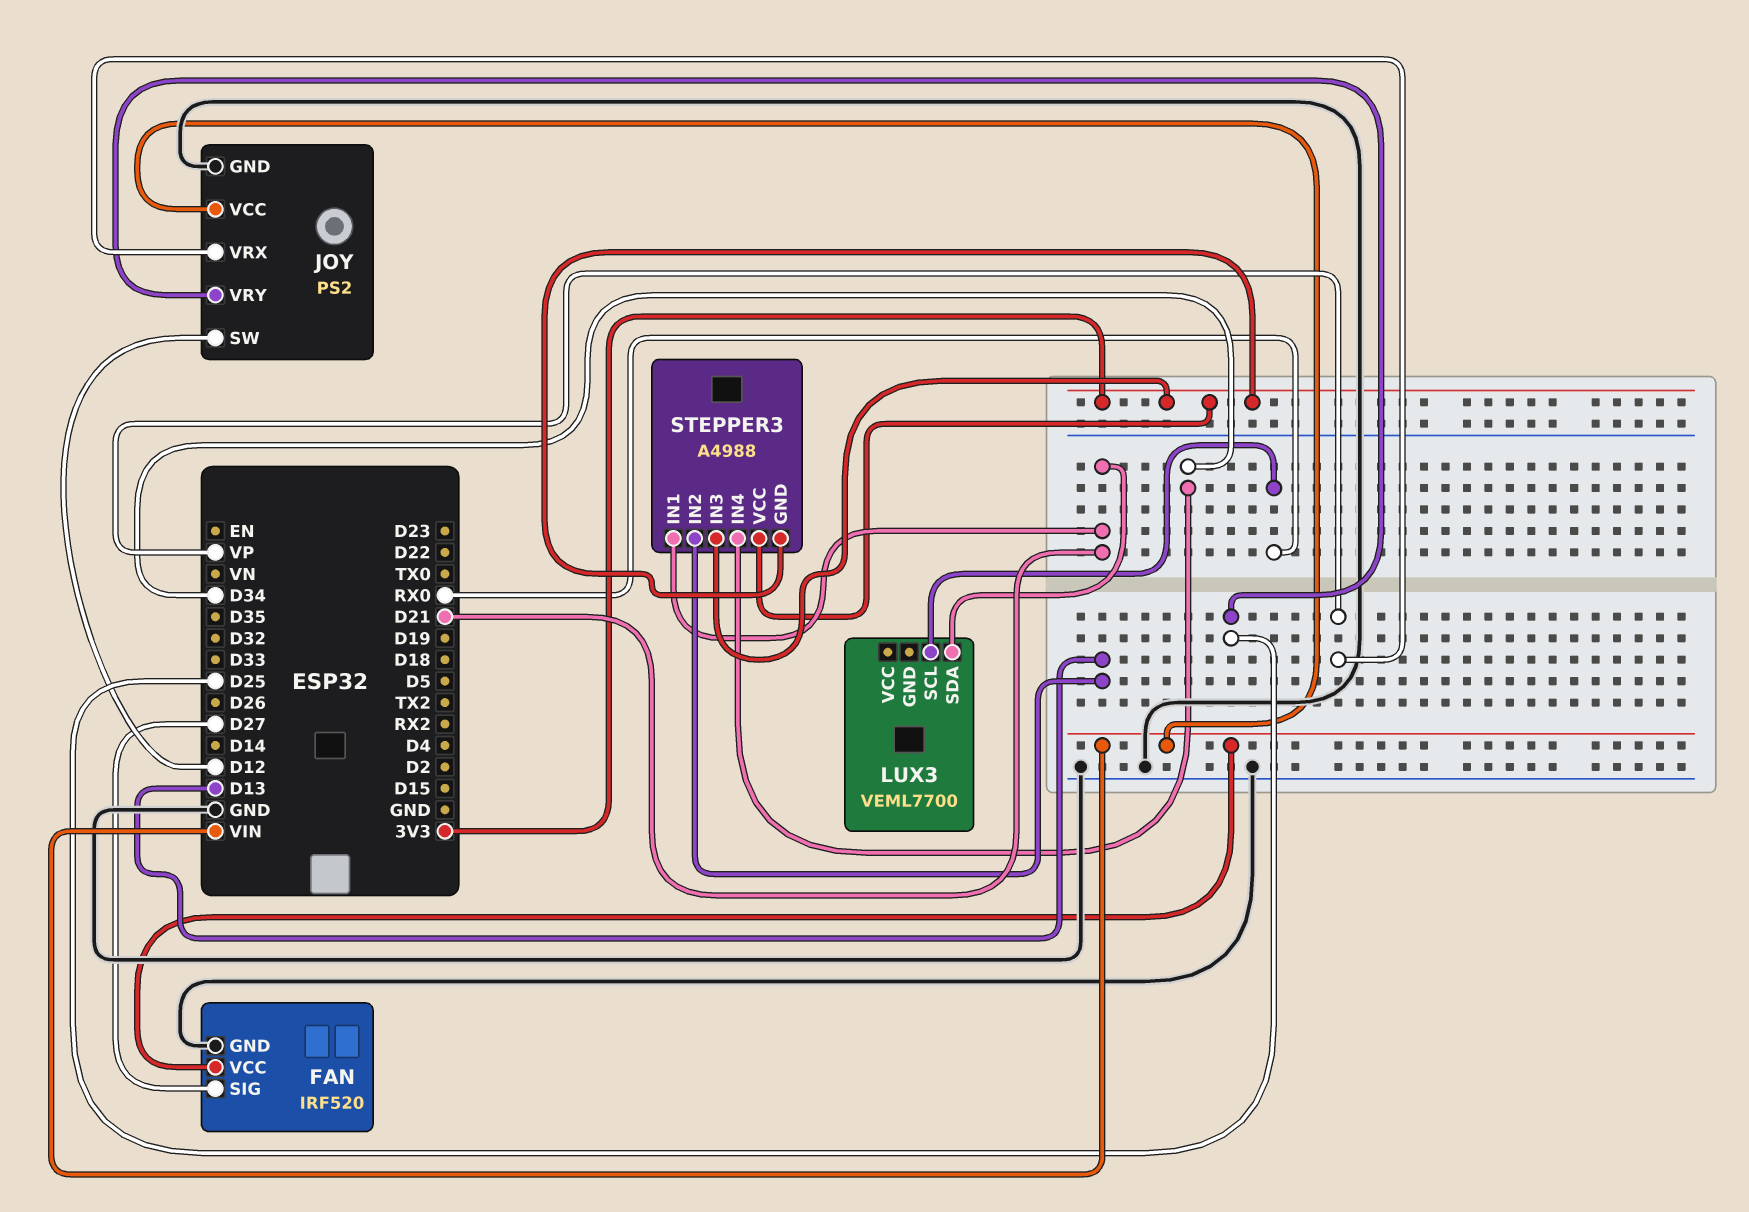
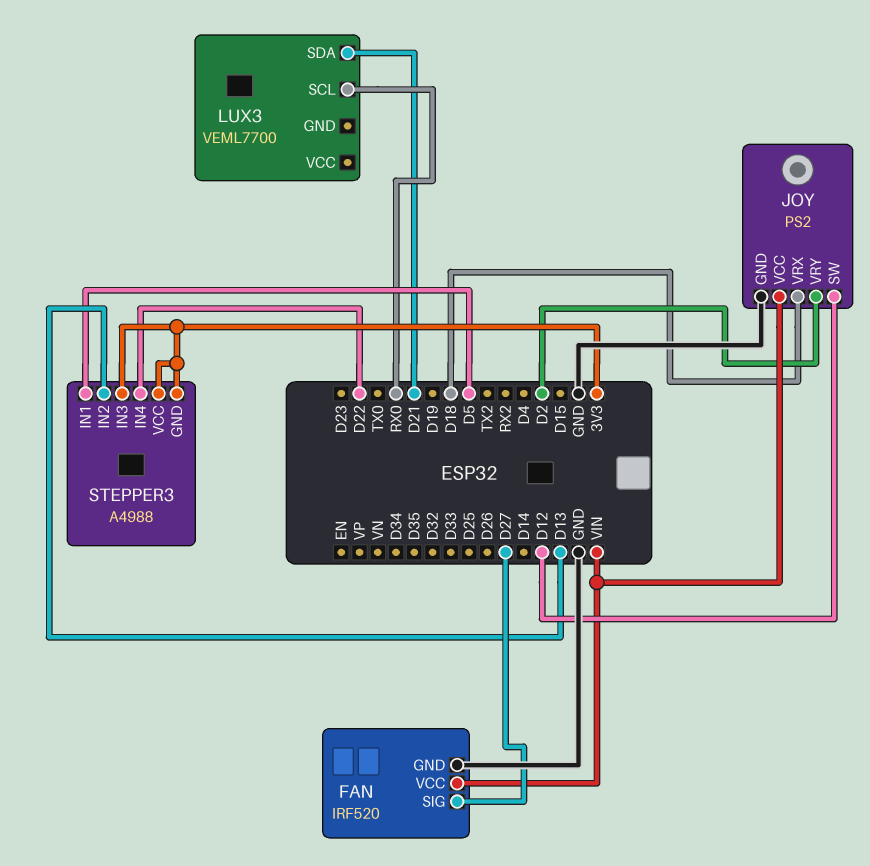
JOY pin VRX: VP -> D18
JOY pin VRY: D25 -> D2
STEPPER3 pin IN1: D21 -> D5
STEPPER3 pin IN4: D34 -> D22

